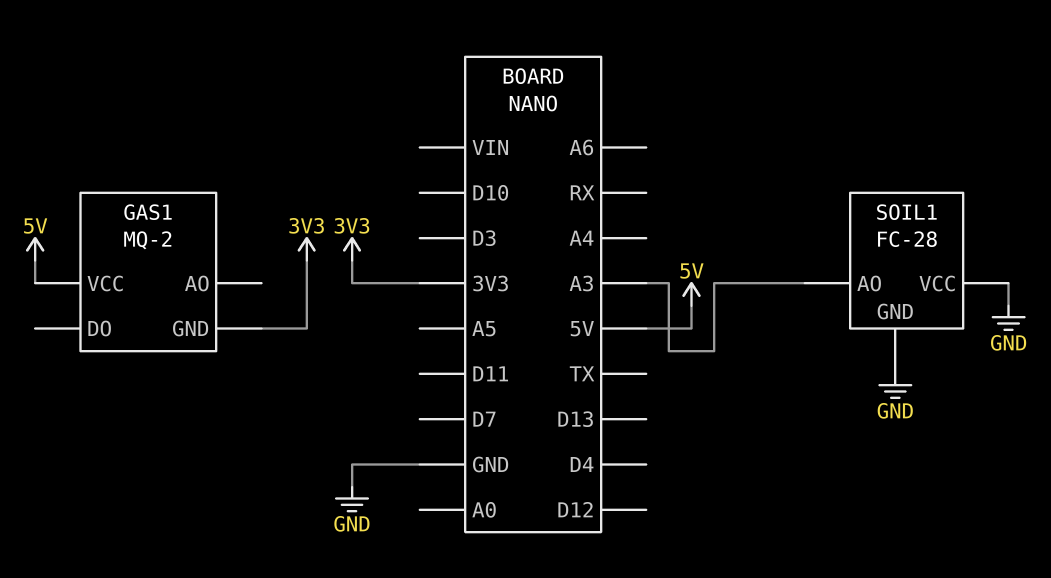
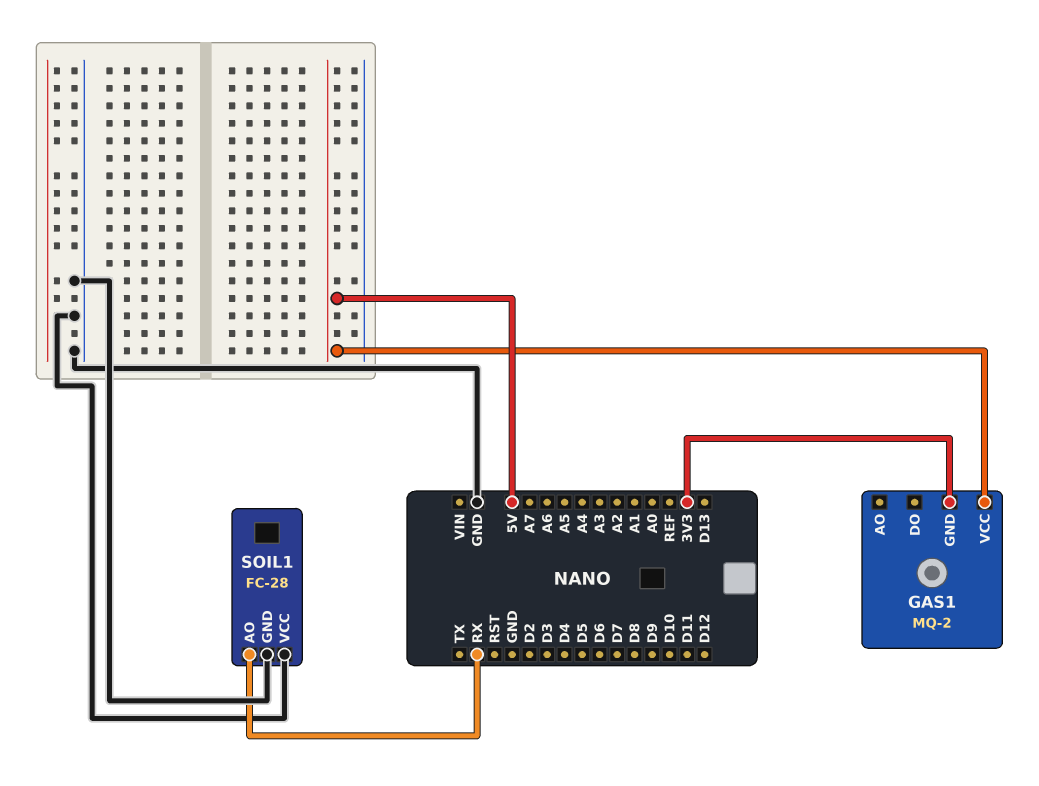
SOIL1 pin AO: A3 -> RX

